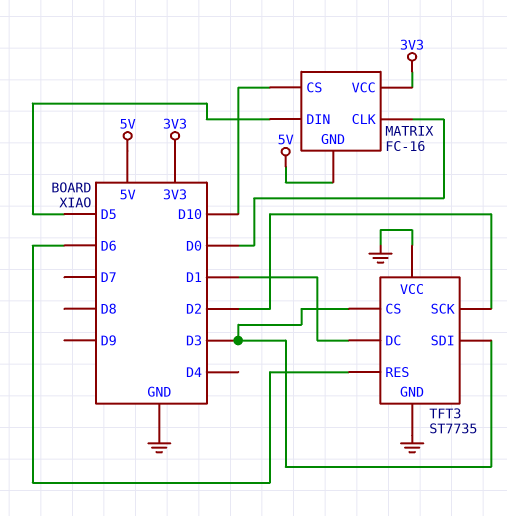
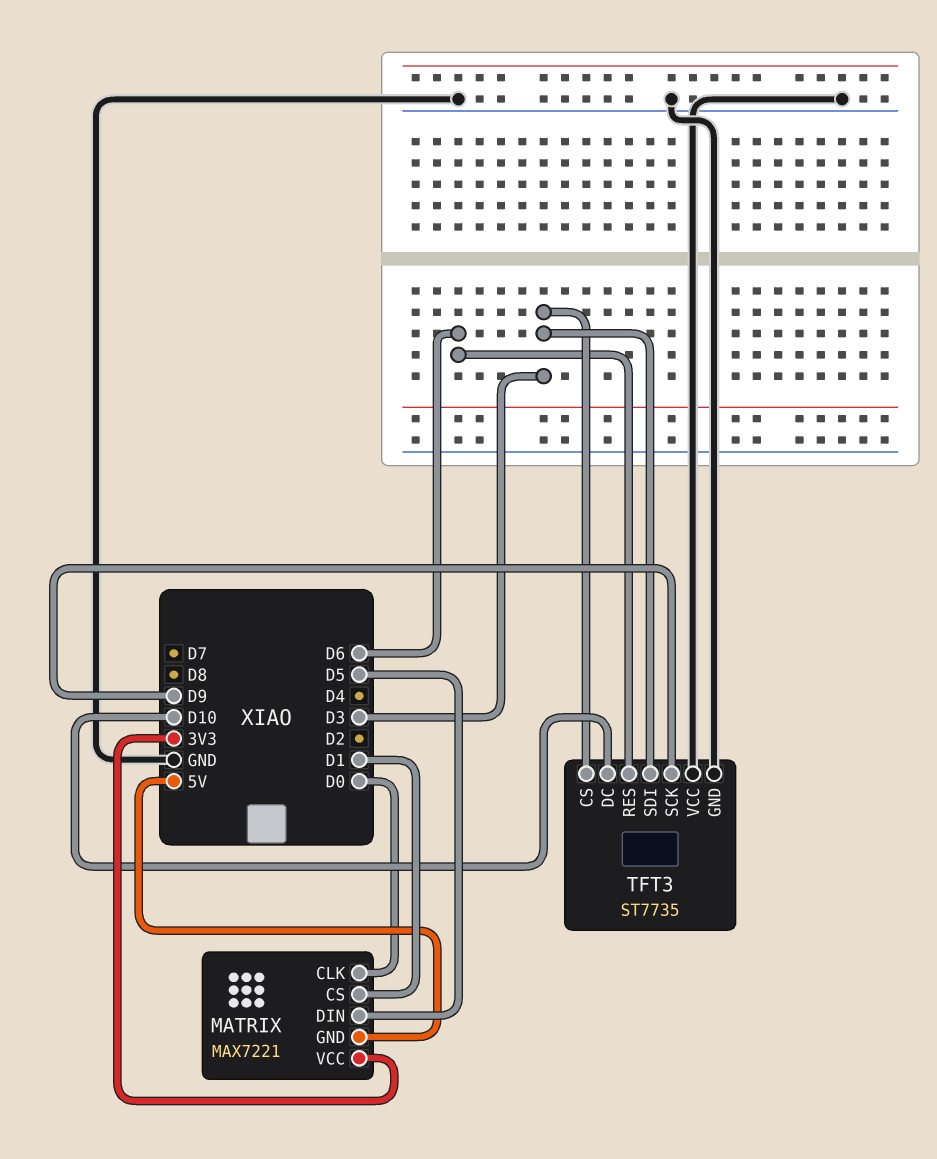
MATRIX: FC-16 -> MAX7221
MATRIX pin CS: D10 -> D1
TFT3 pin DC: D1 -> D10
TFT3 pin SCK: D2 -> D9

